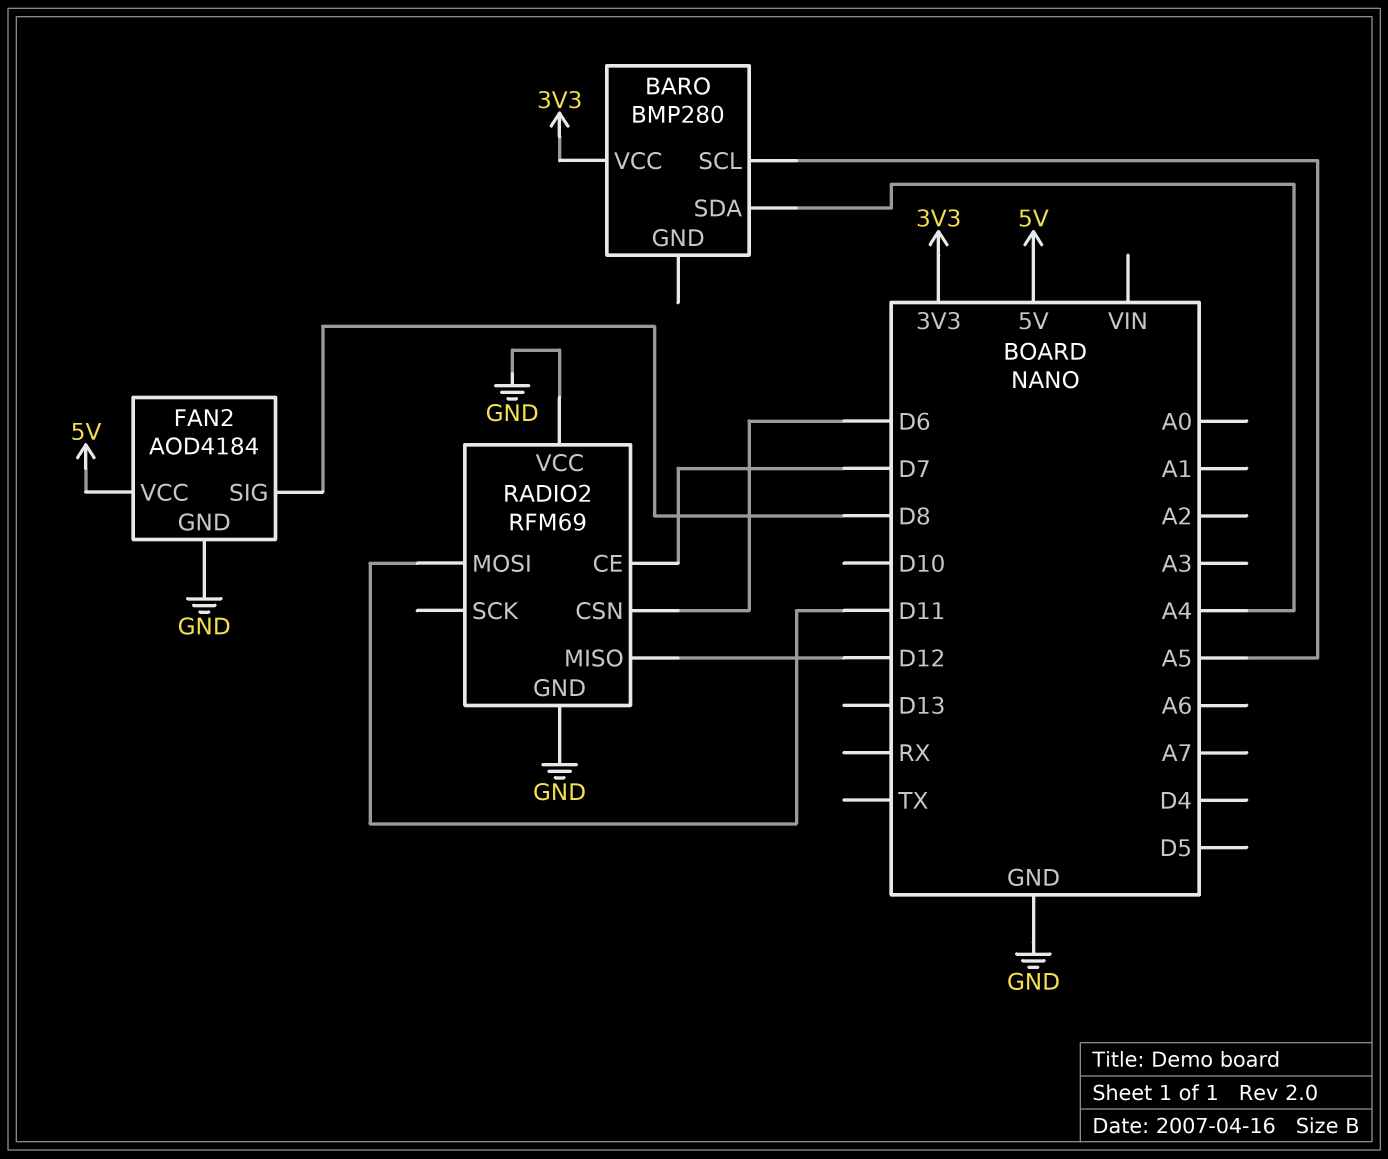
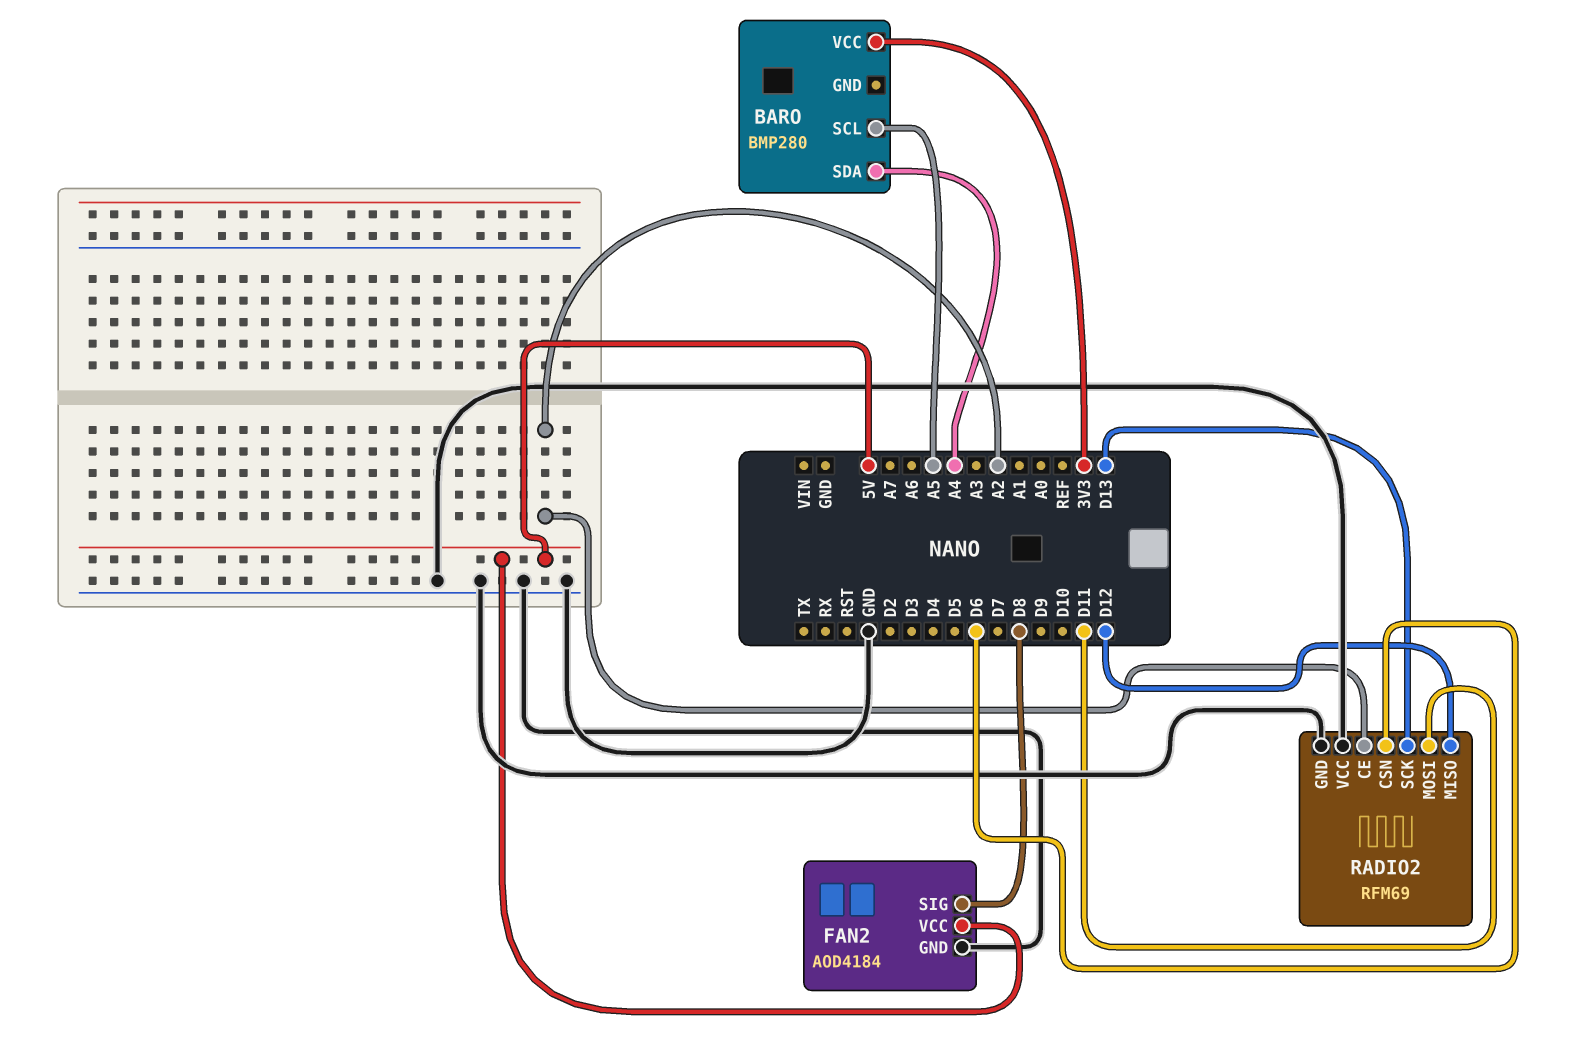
RADIO2 pin CE: D7 -> A2
RADIO2 pin SCK: none -> D13

